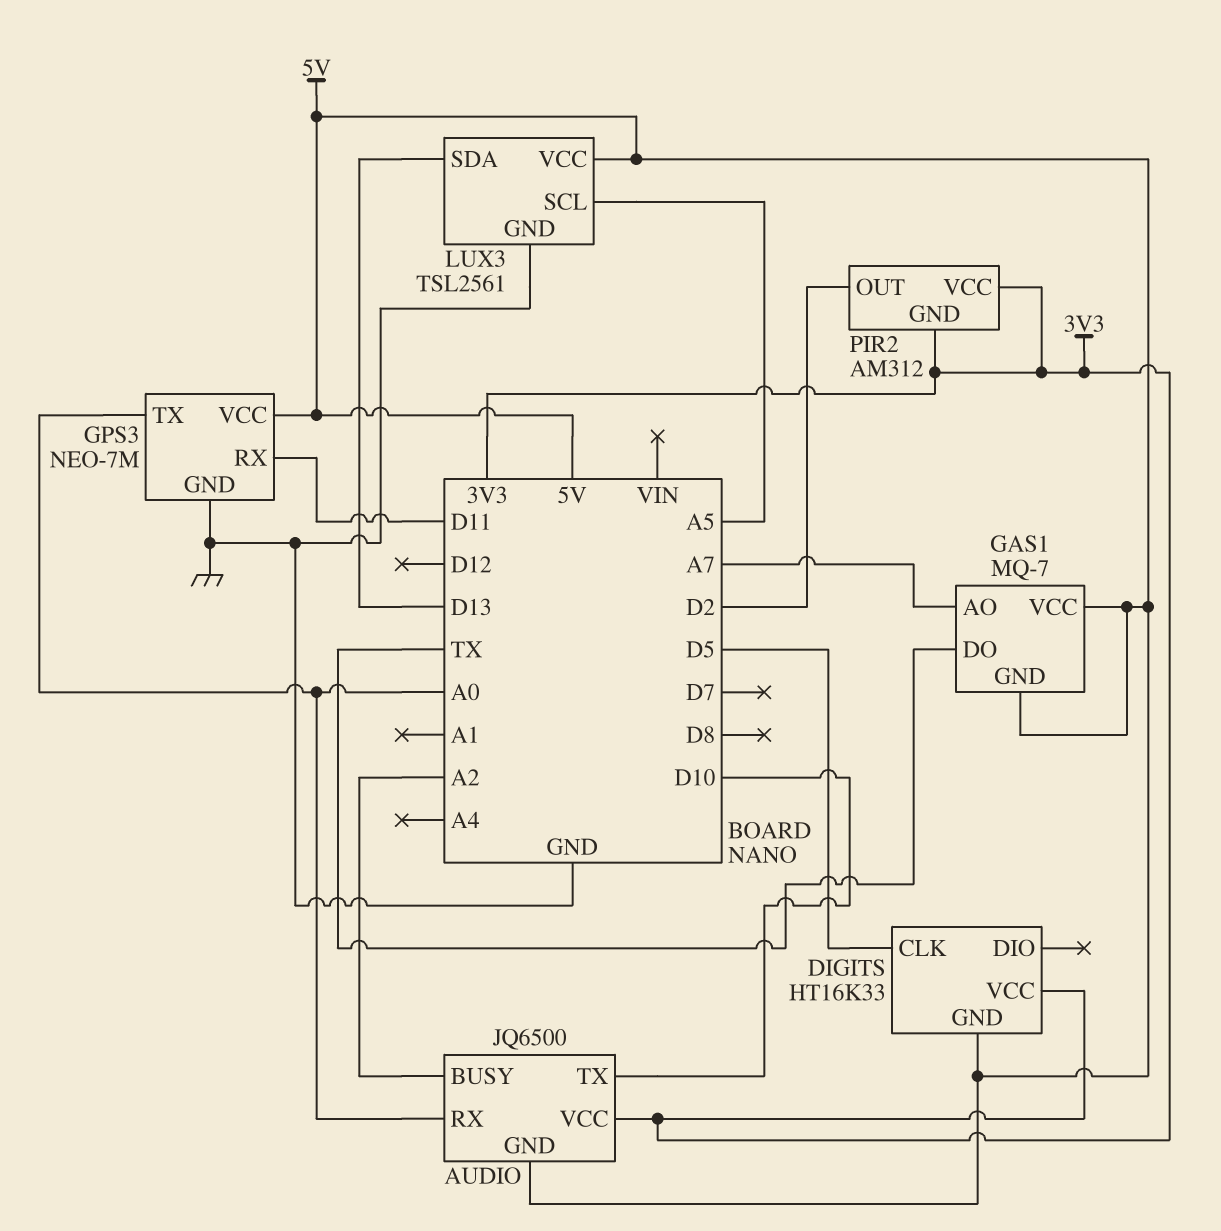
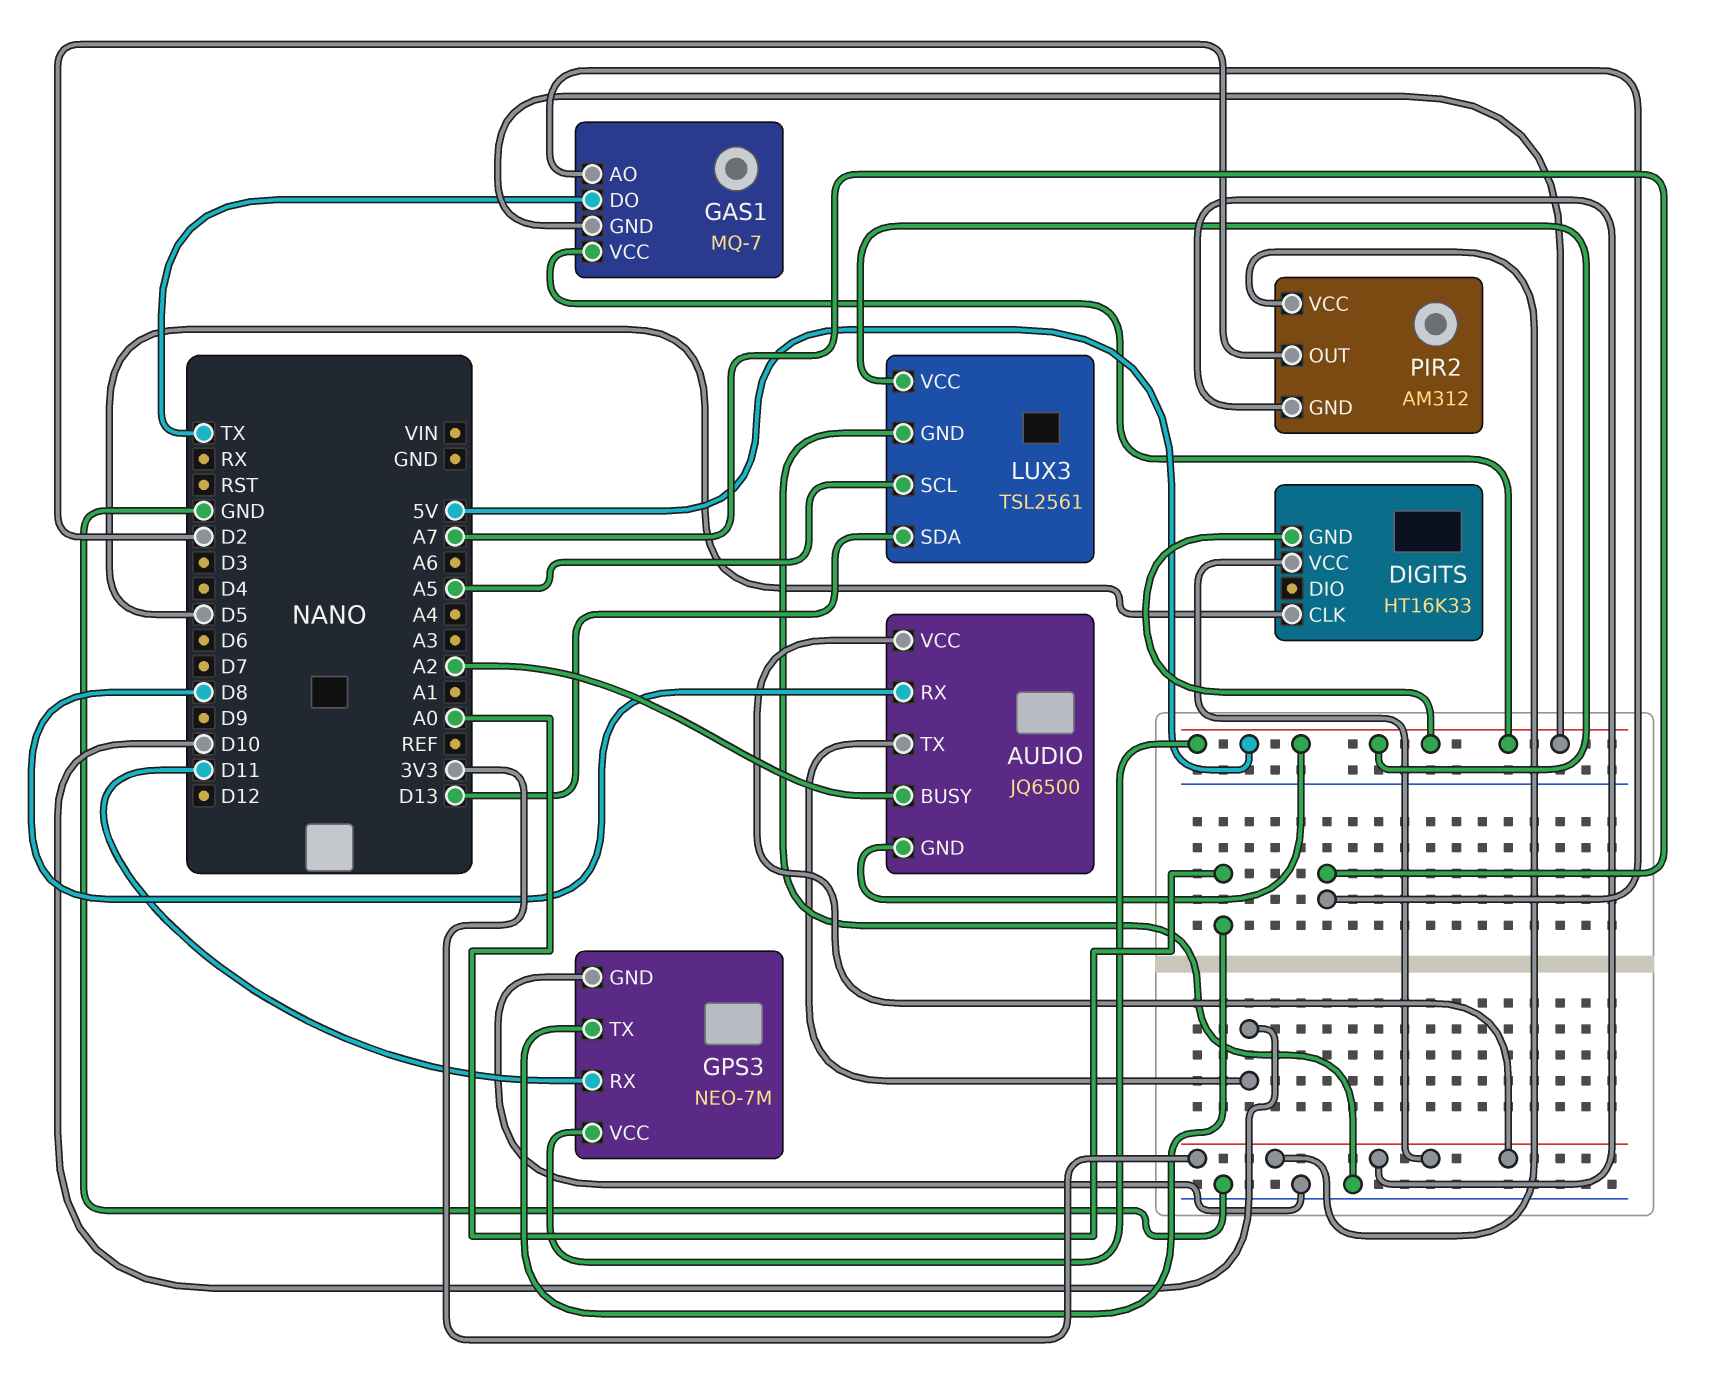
AUDIO pin RX: A0 -> D8

